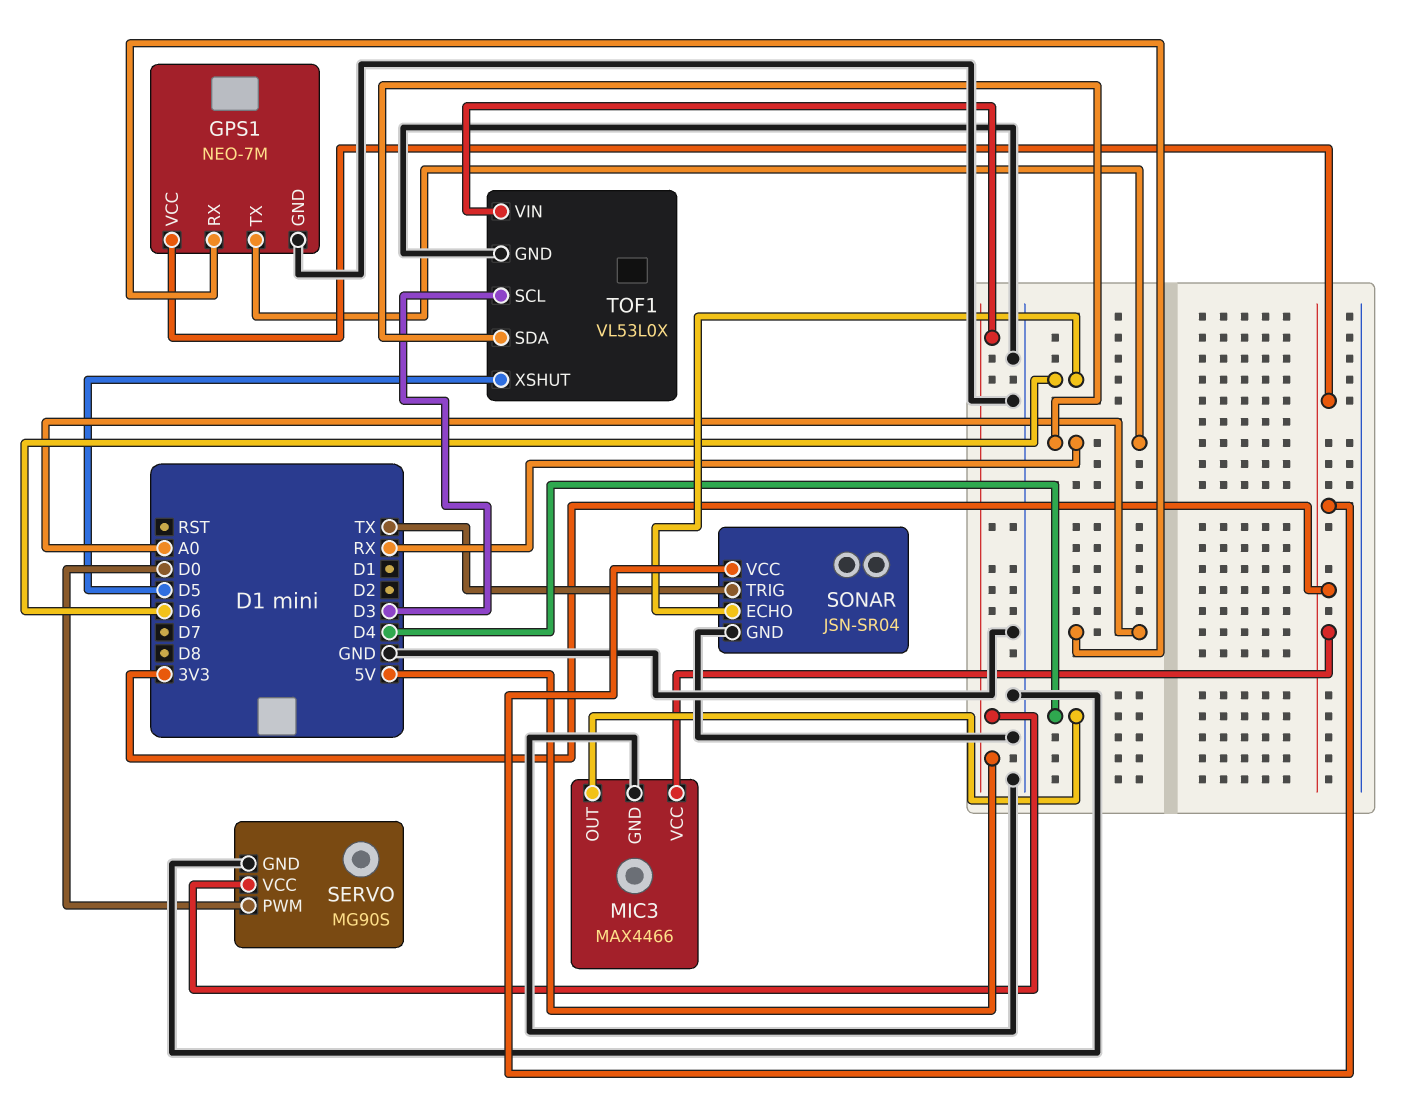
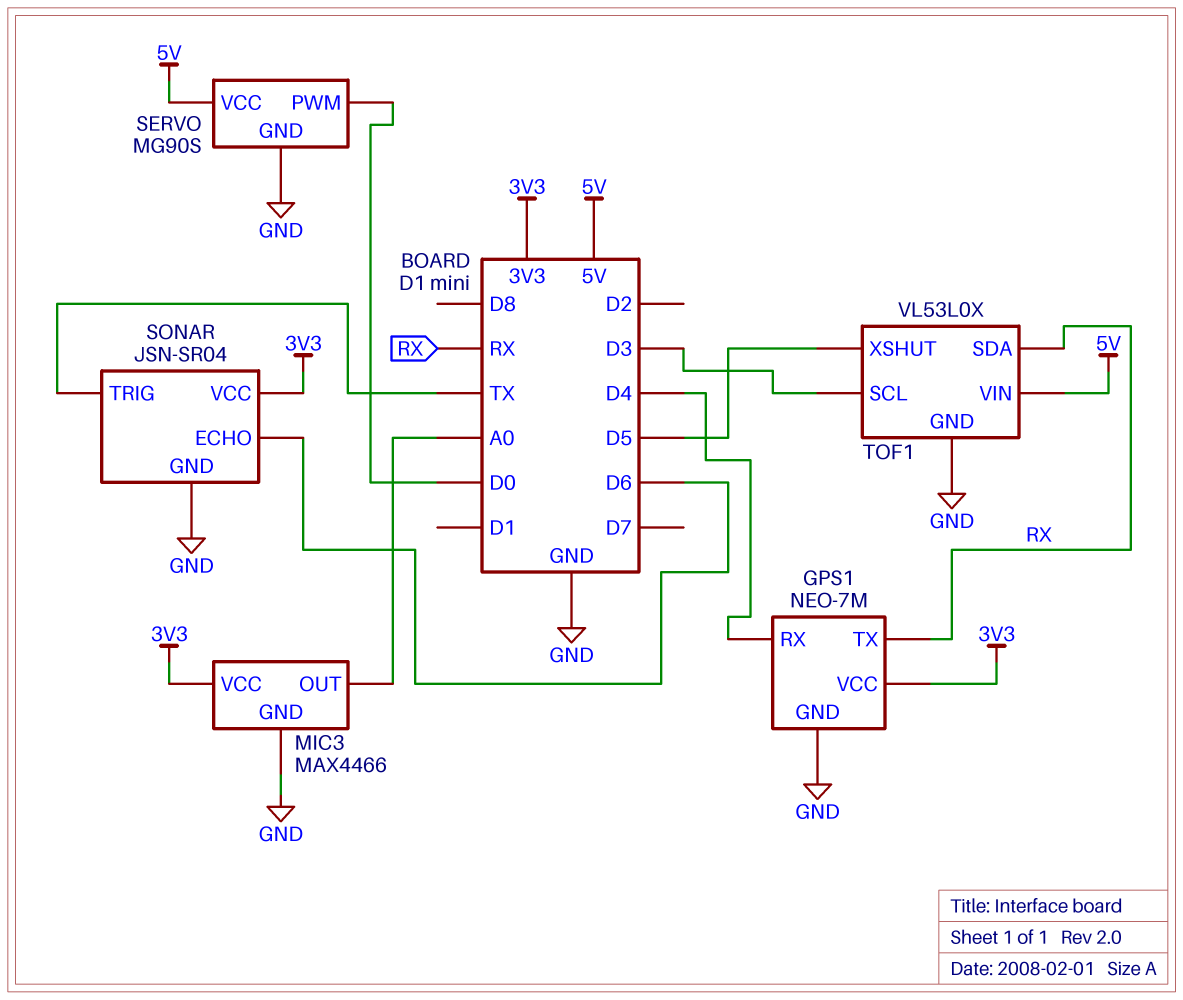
GPS1 pin RX: A0 -> D4
MIC3 pin OUT: D4 -> A0

